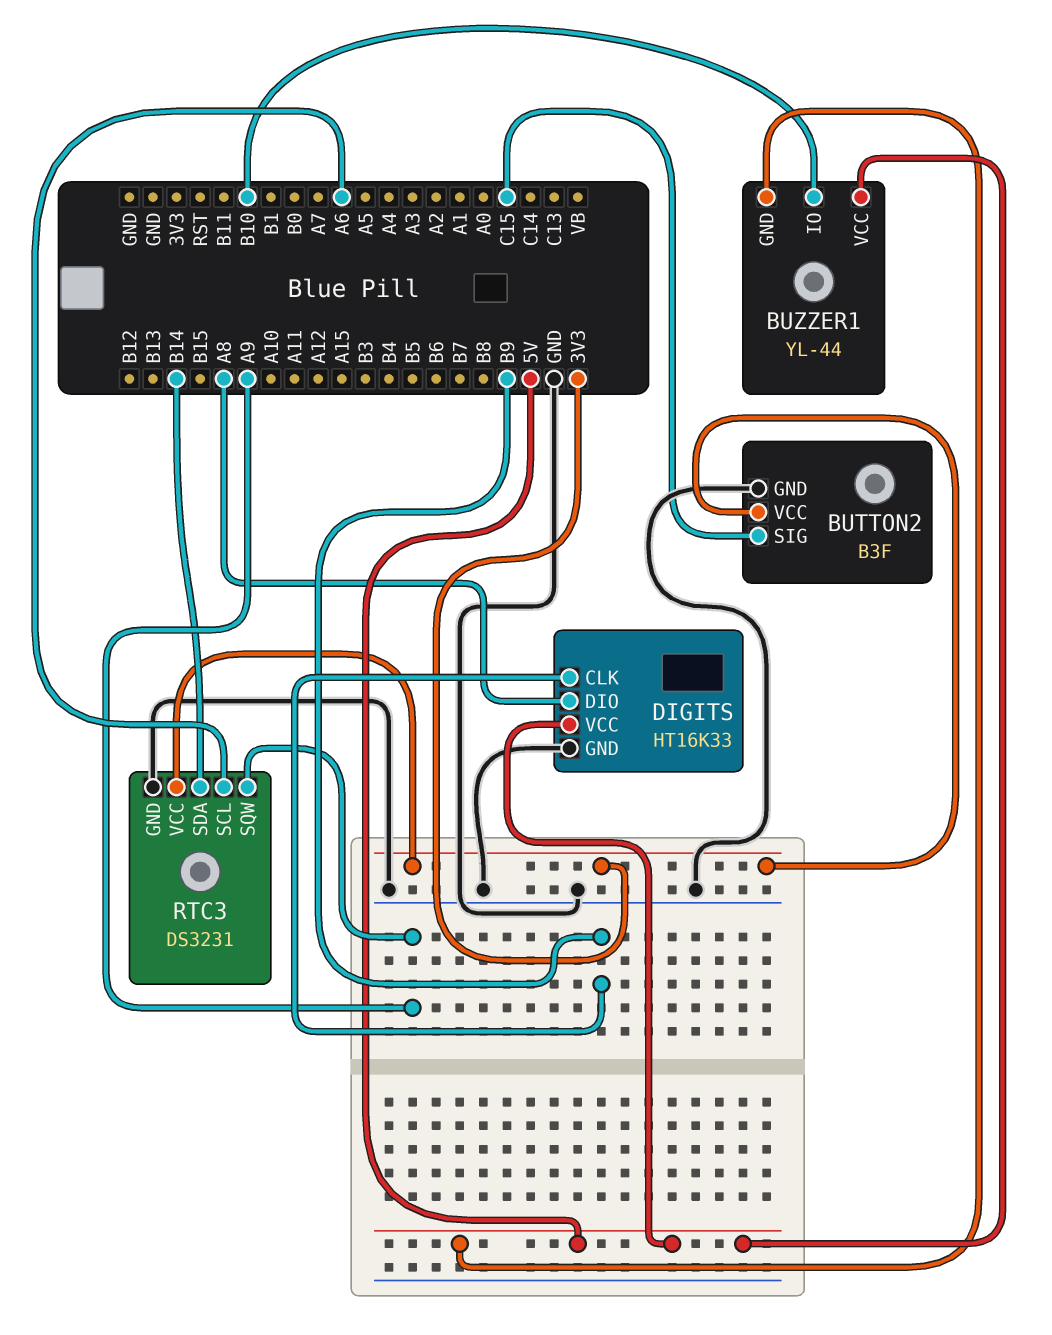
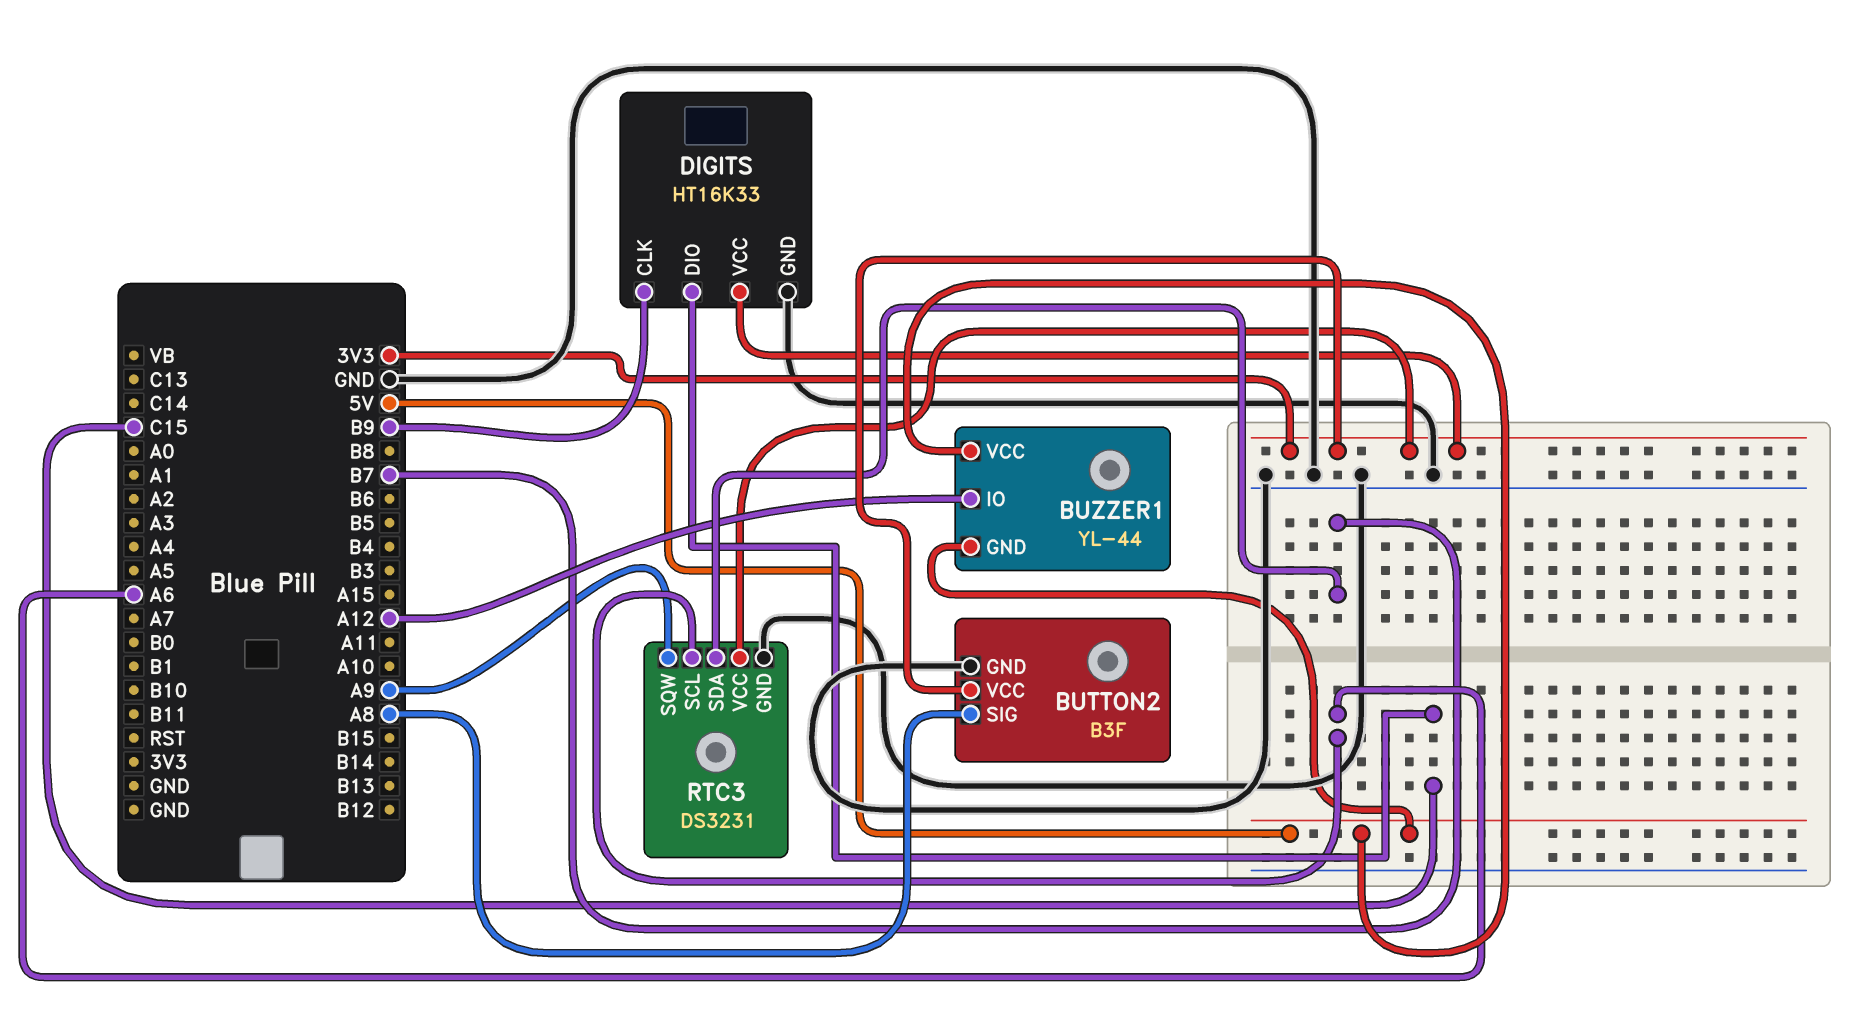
BUTTON2 pin SIG: C15 -> A8
BUZZER1 pin IO: B10 -> A12
DIGITS pin DIO: A8 -> C15
DIGITS pin VCC: 5V -> 3V3
RTC3 pin SDA: B14 -> B7

